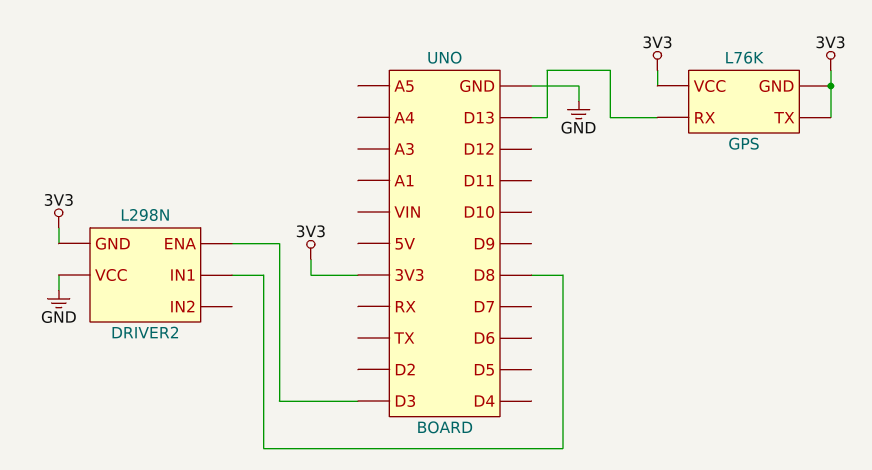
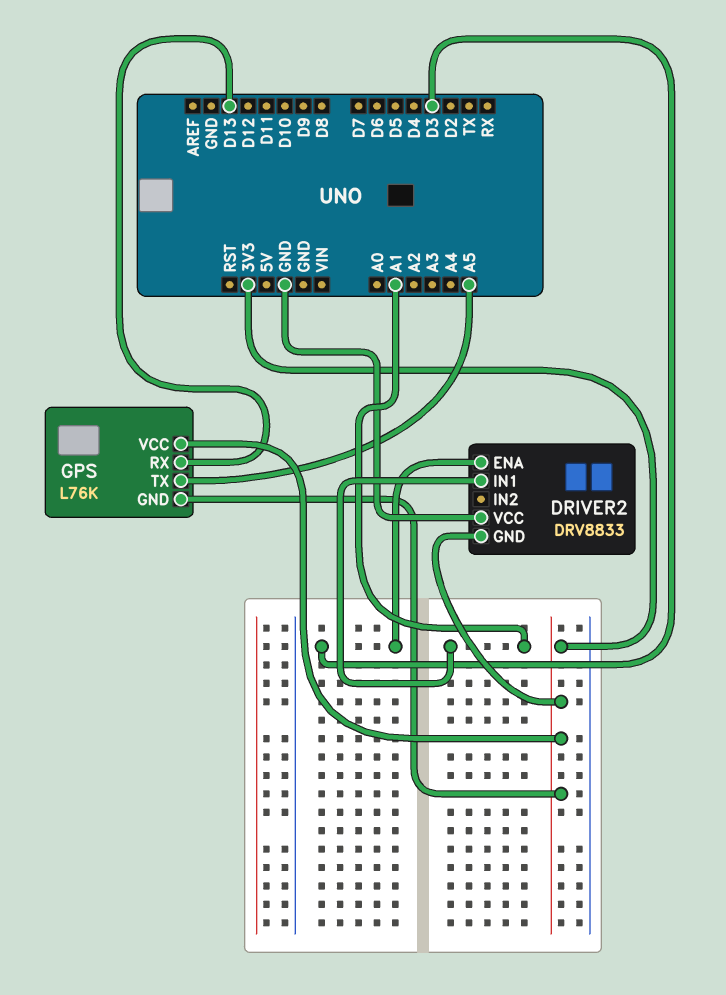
DRIVER2: L298N -> DRV8833
DRIVER2 pin IN1: D8 -> A1
GPS pin TX: 3V3 -> A5

